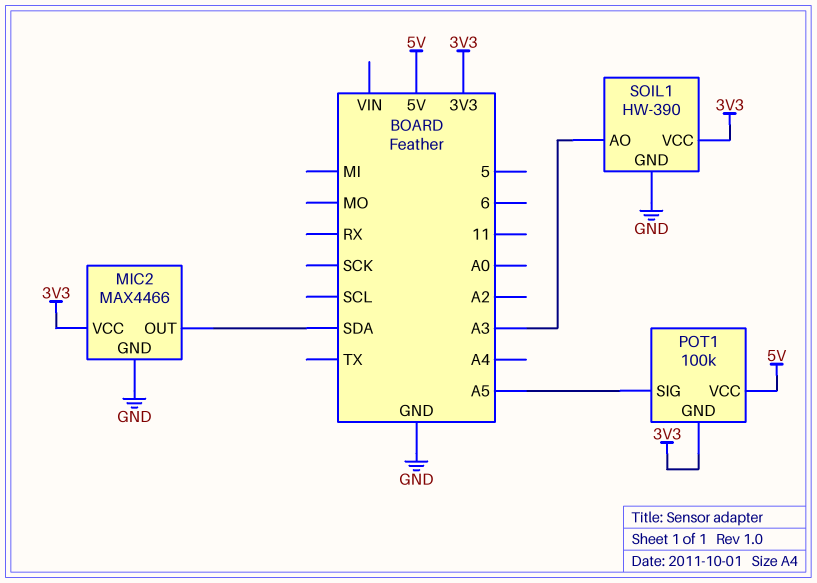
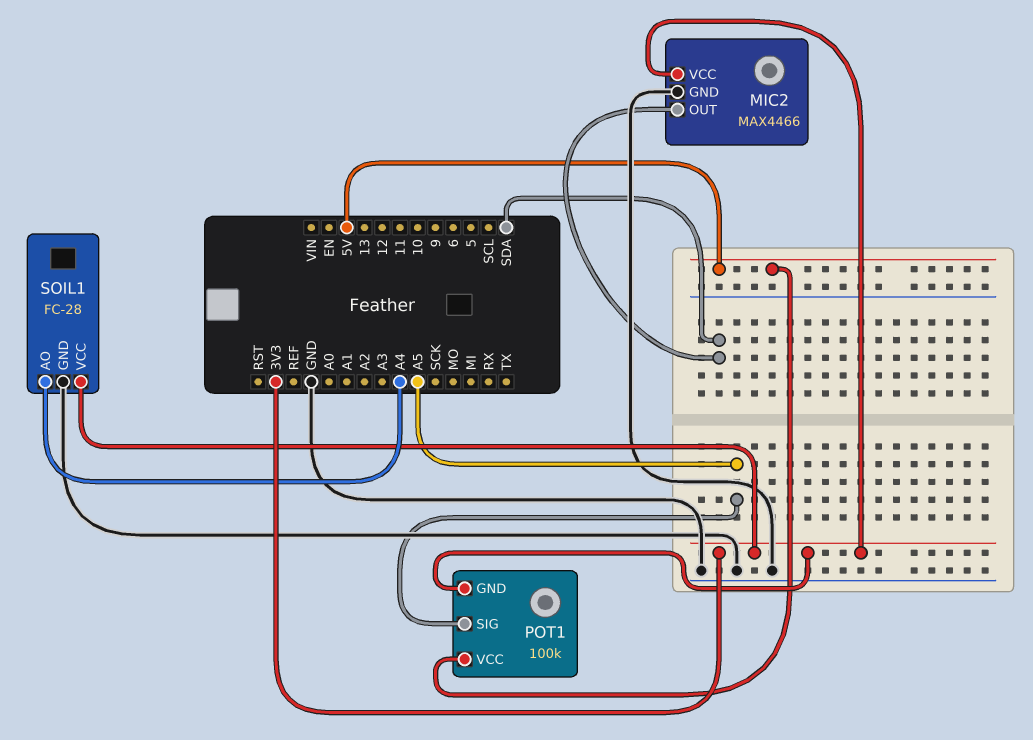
SOIL1: HW-390 -> FC-28
SOIL1 pin AO: A3 -> A4

